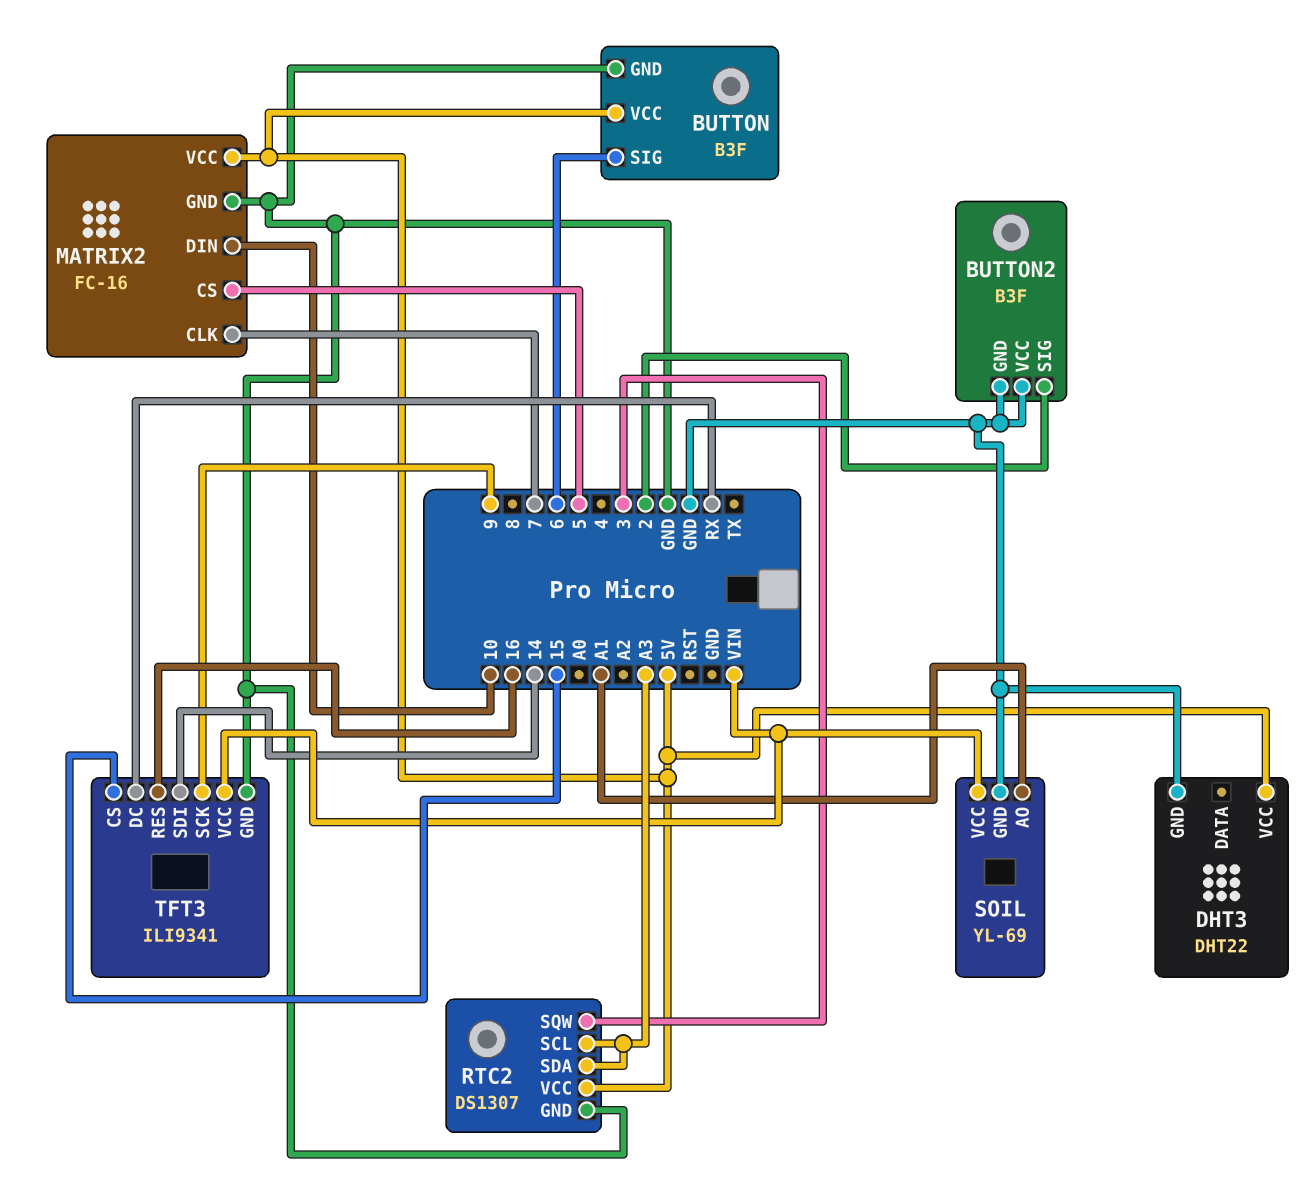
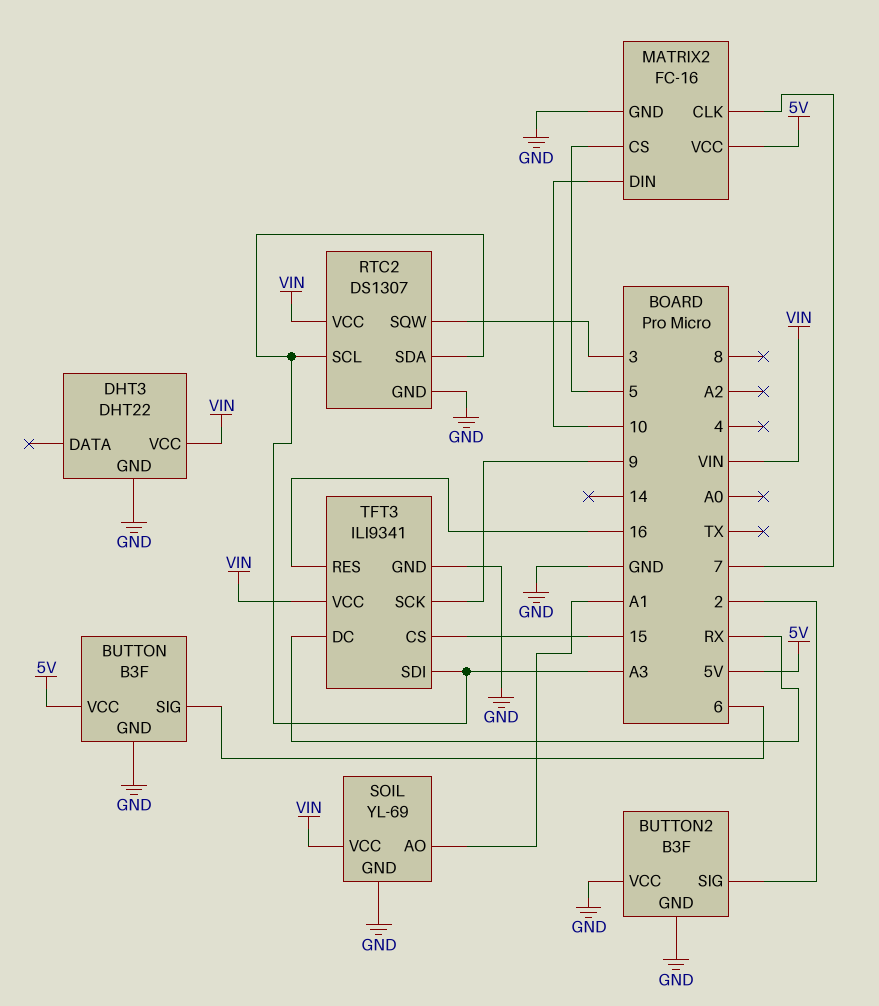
DHT3 pin VCC: 5V -> VIN
RTC2 pin VCC: 5V -> VIN
TFT3 pin SDI: 14 -> A3

